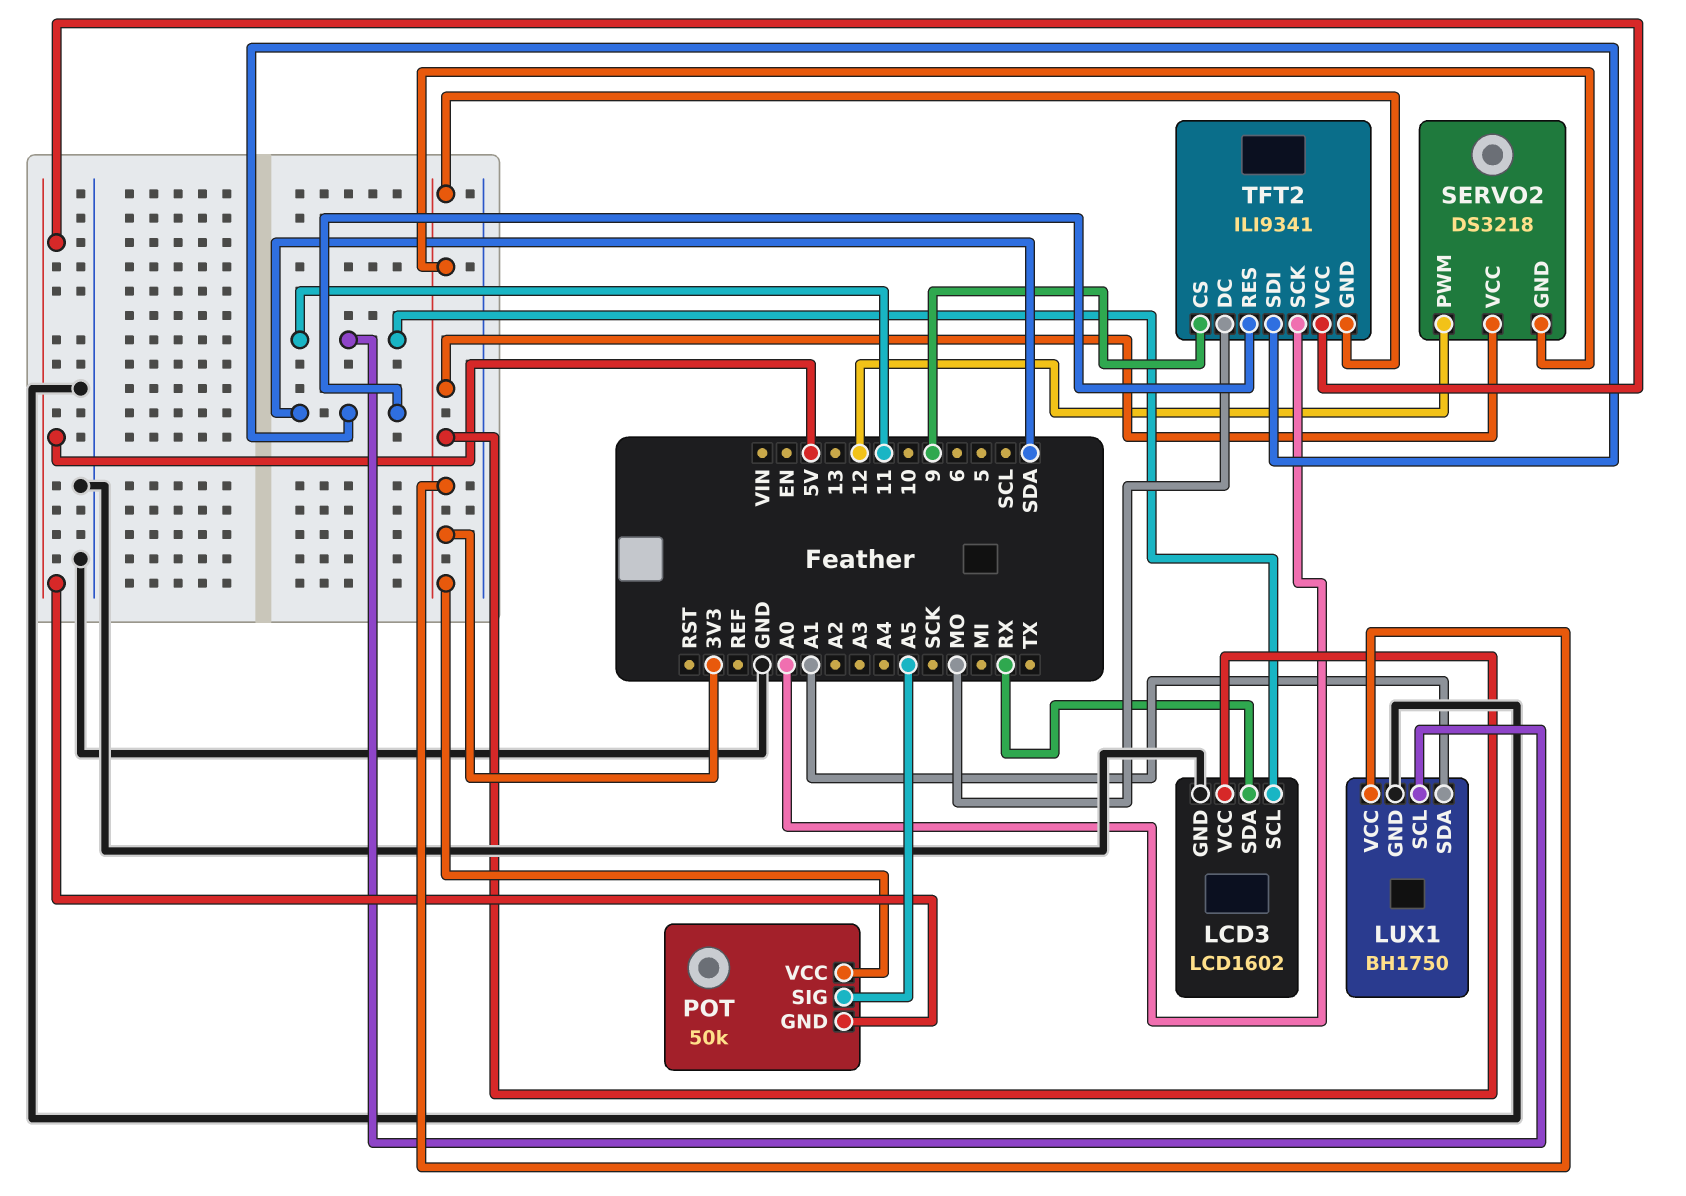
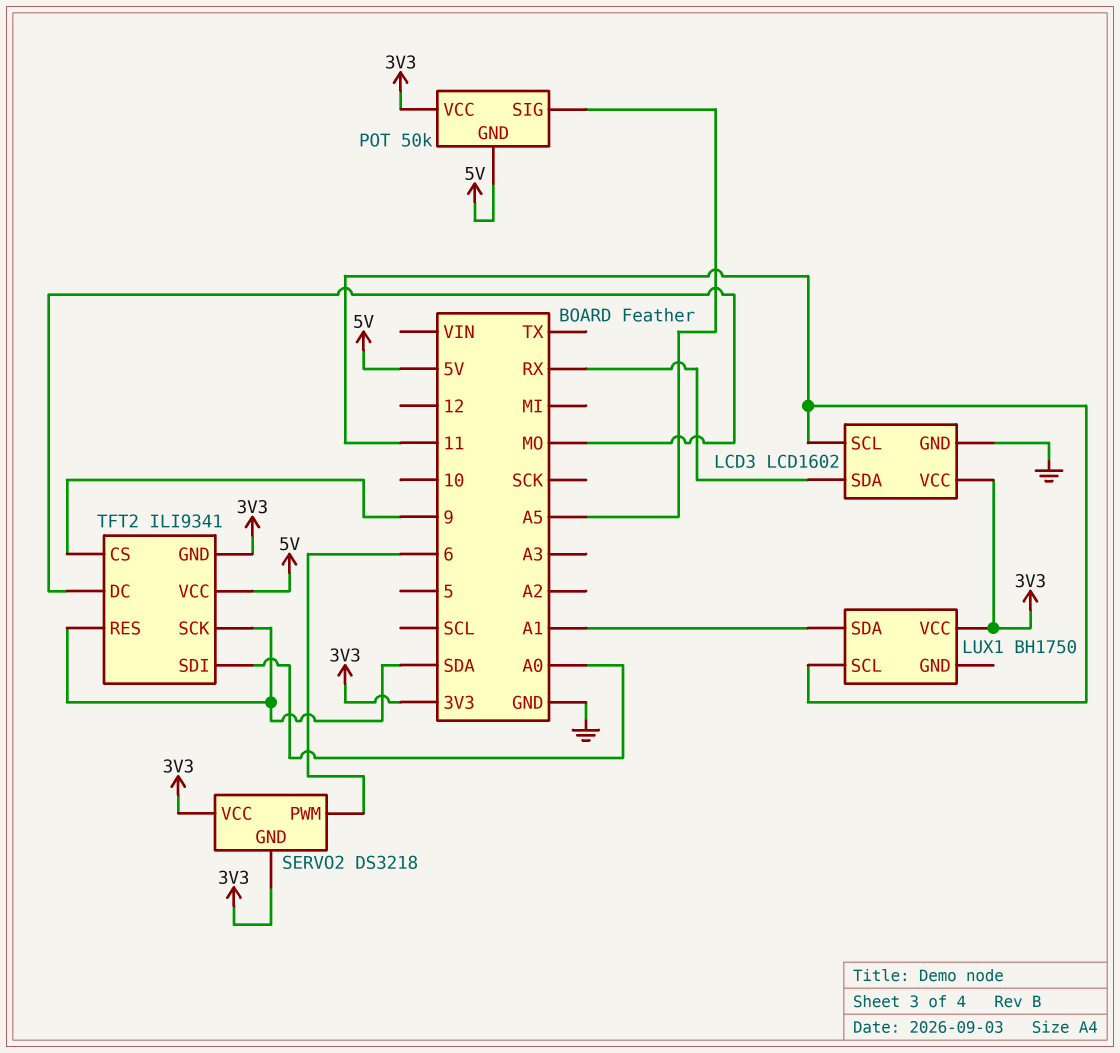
LUX1 pin GND: GND -> none
SERVO2 pin PWM: 12 -> 6
TFT2 pin SCK: A0 -> SDA
TFT2 pin SDI: SDA -> A0

